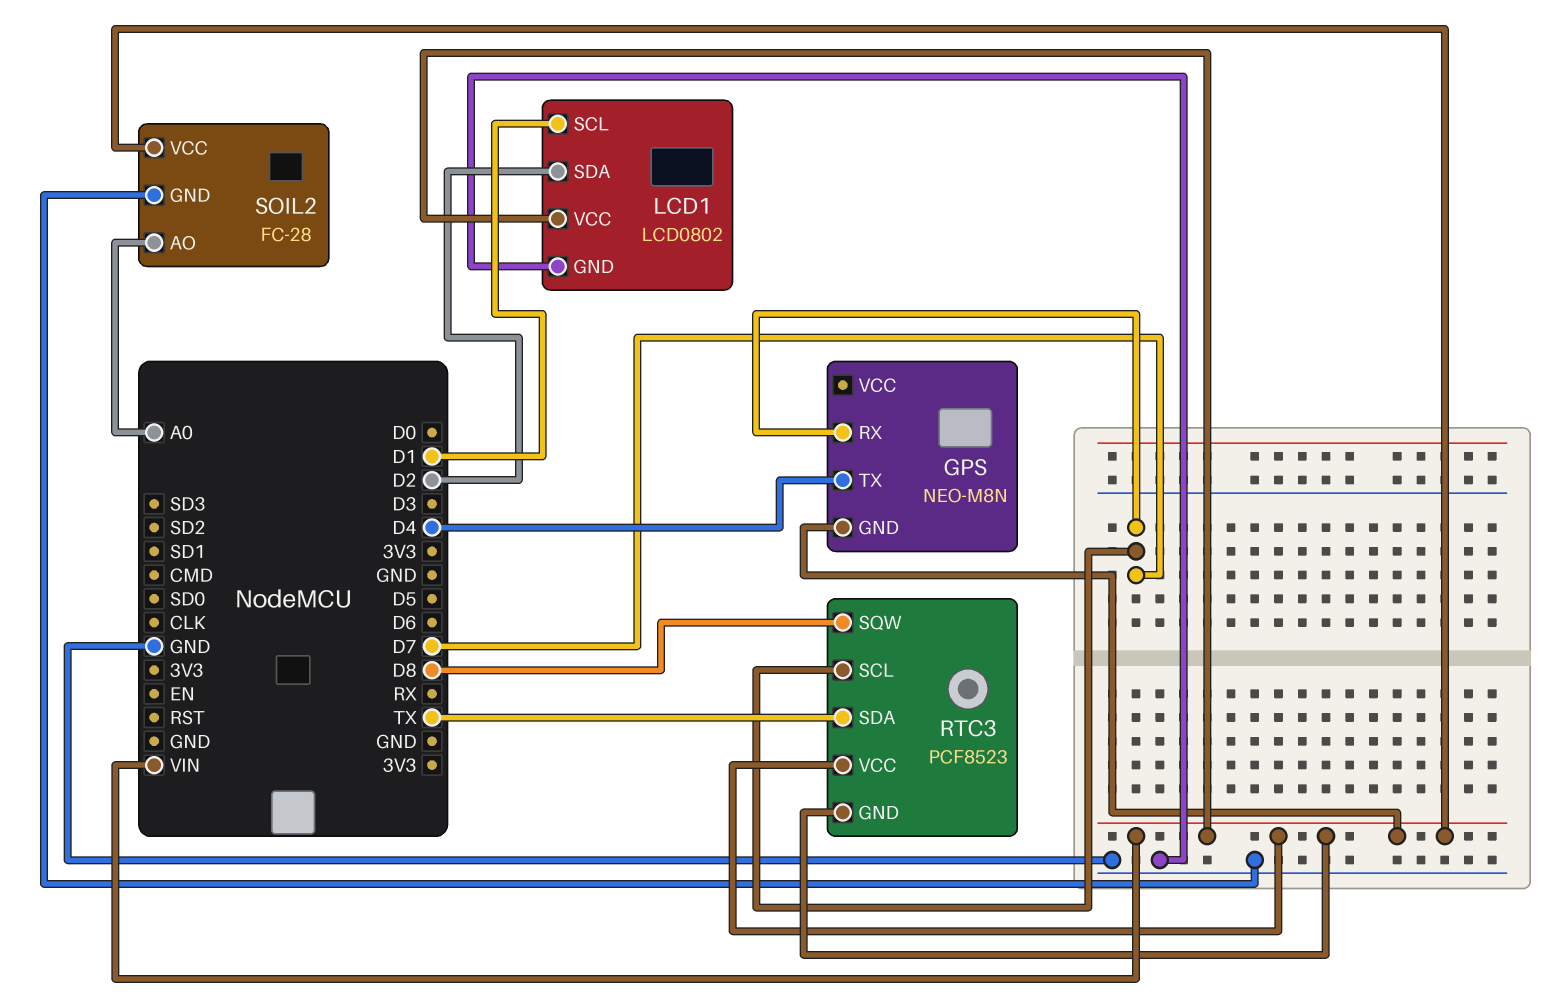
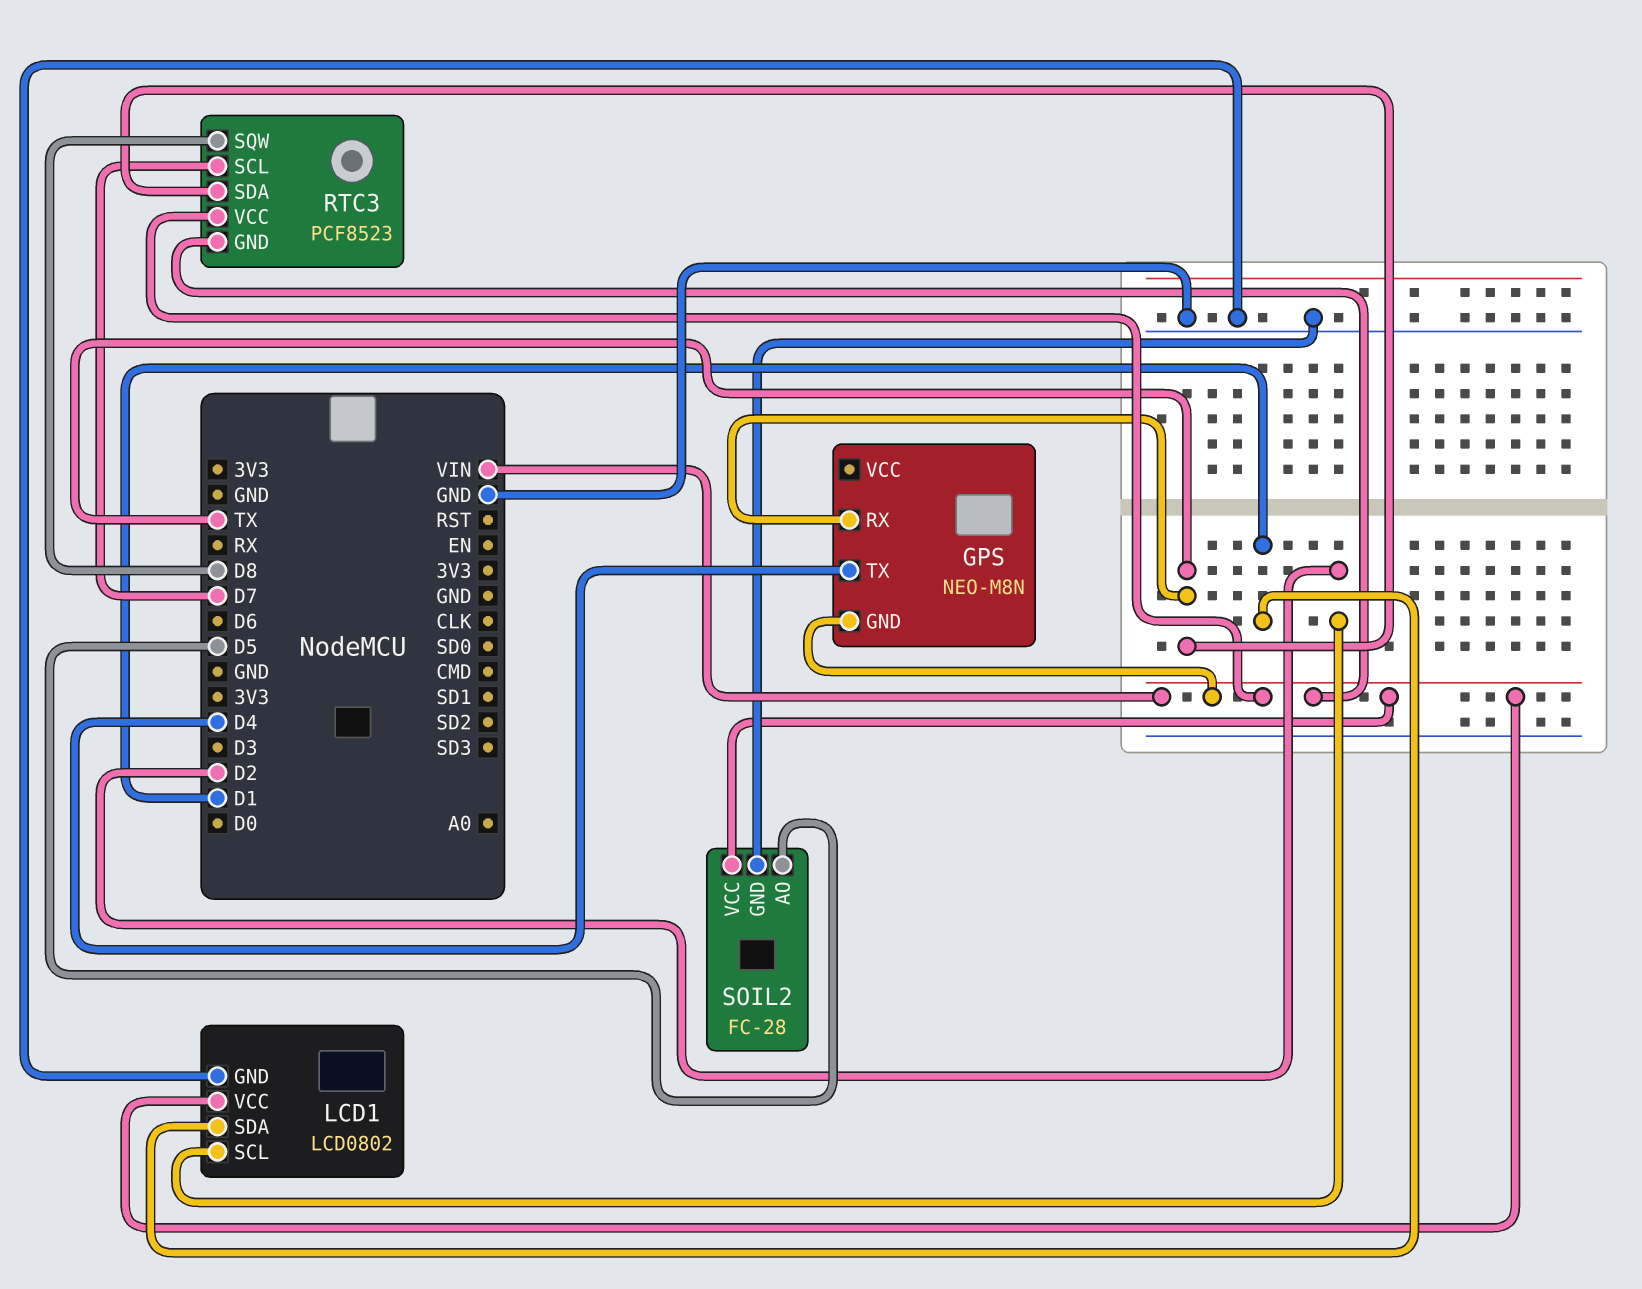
GPS pin RX: D7 -> TX
LCD1 pin SCL: D1 -> D2
LCD1 pin SDA: D2 -> D1
SOIL2 pin AO: A0 -> D5

